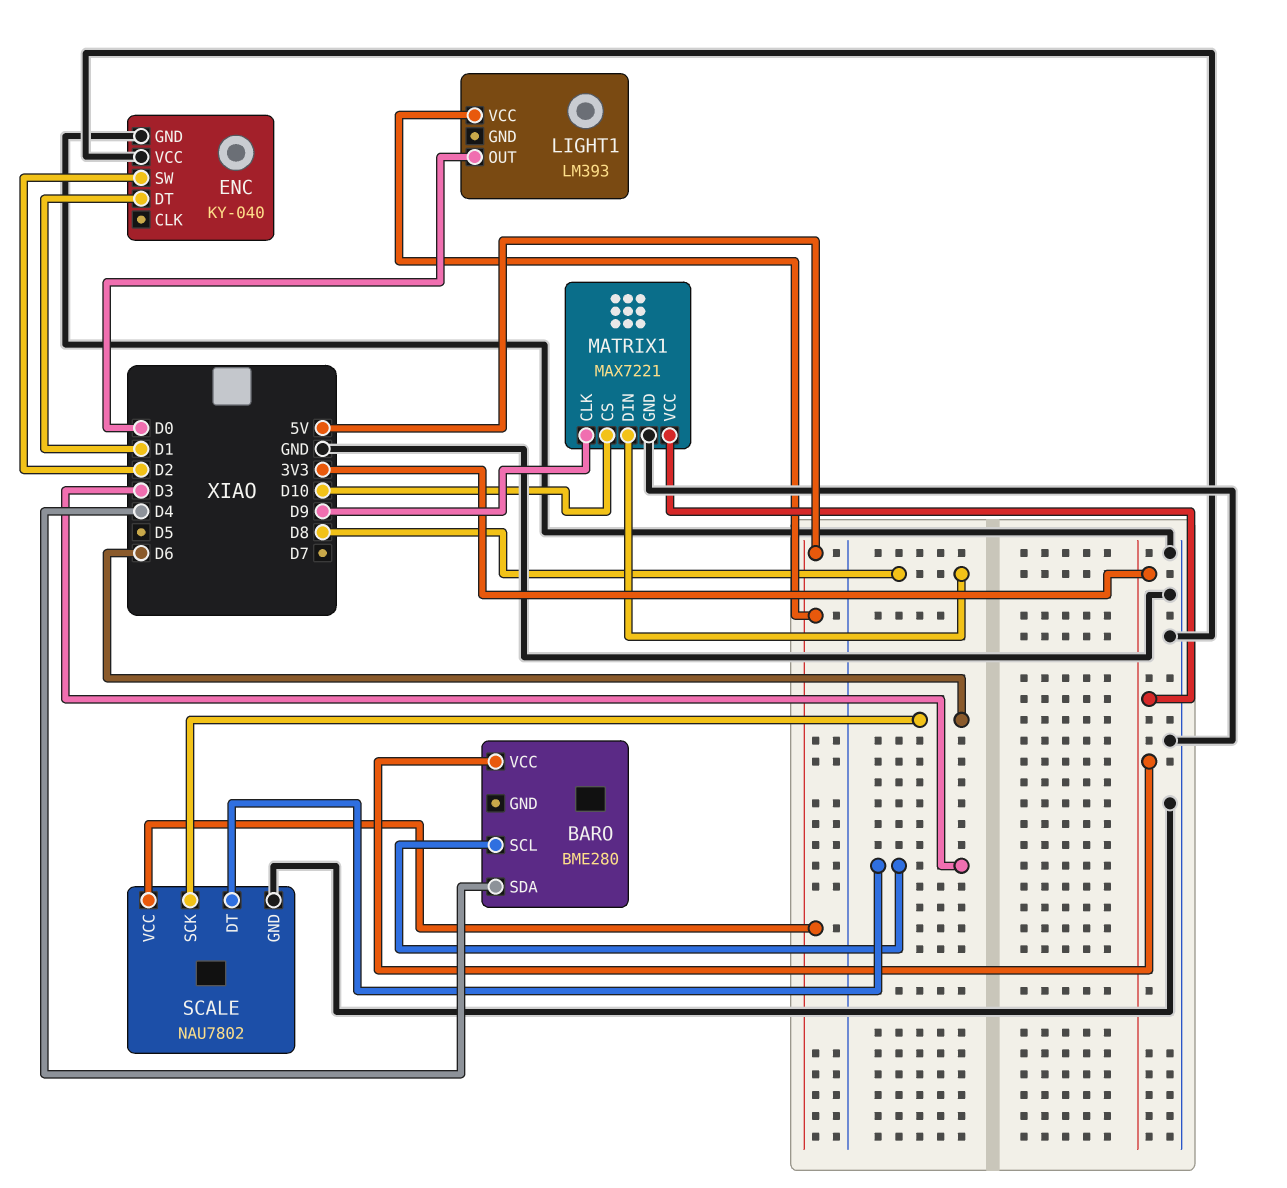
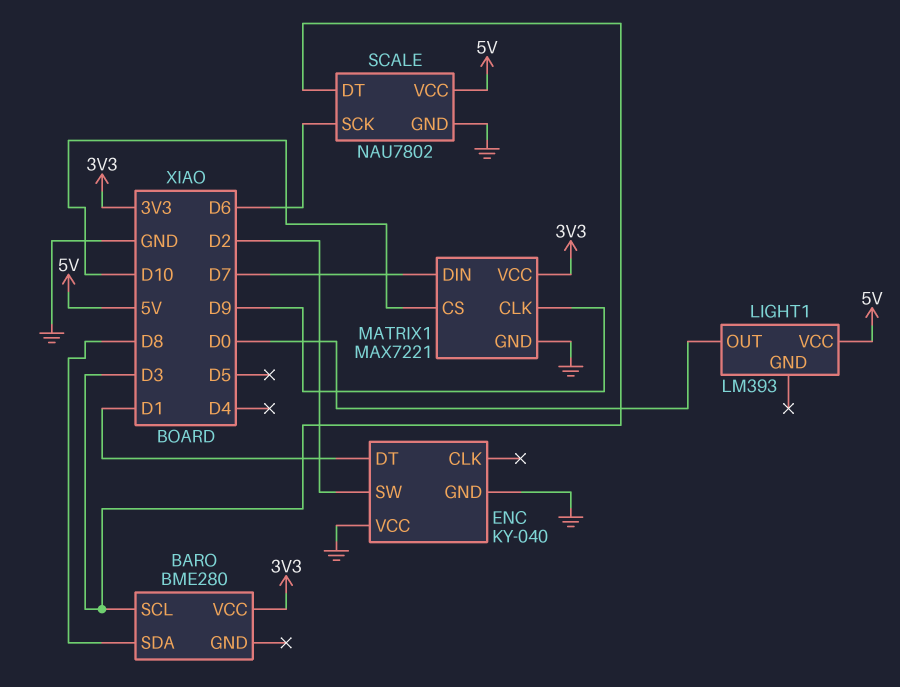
BARO pin SDA: D4 -> D8
MATRIX1 pin DIN: D8 -> D7

